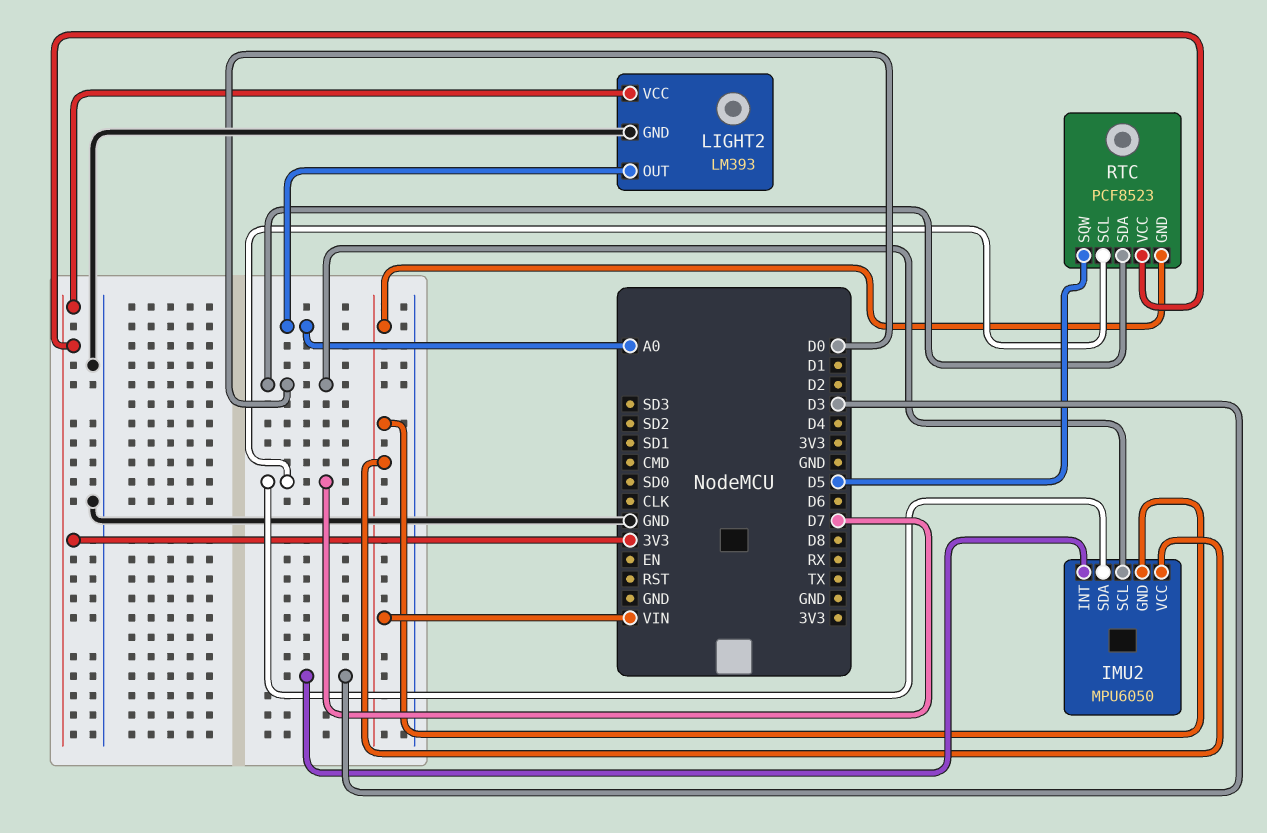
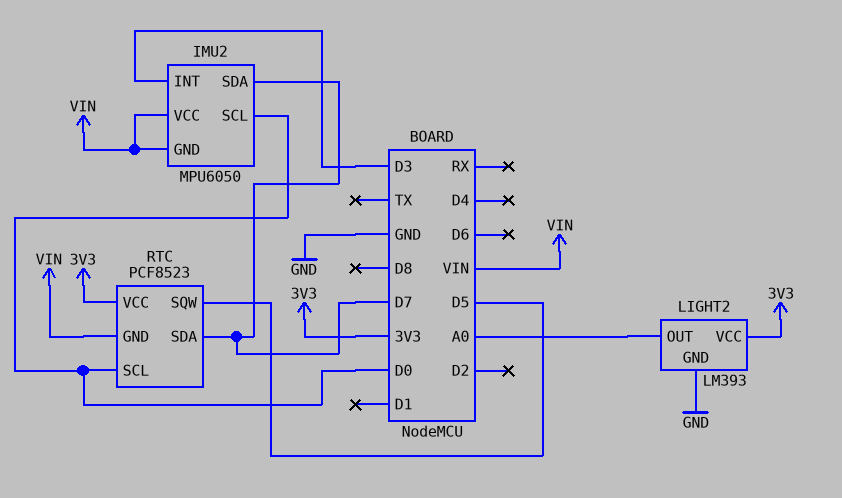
RTC pin SCL: D7 -> D0
RTC pin SDA: D0 -> D7

